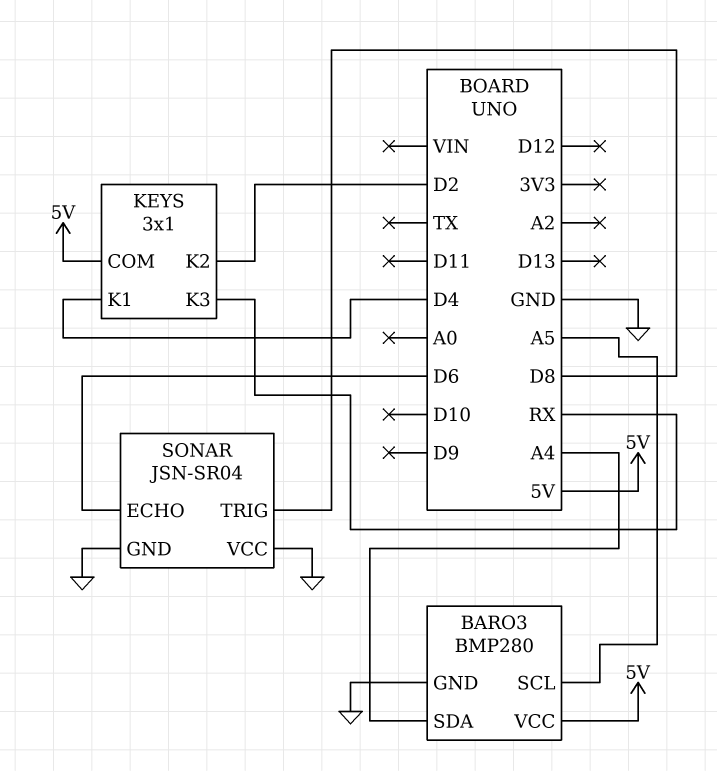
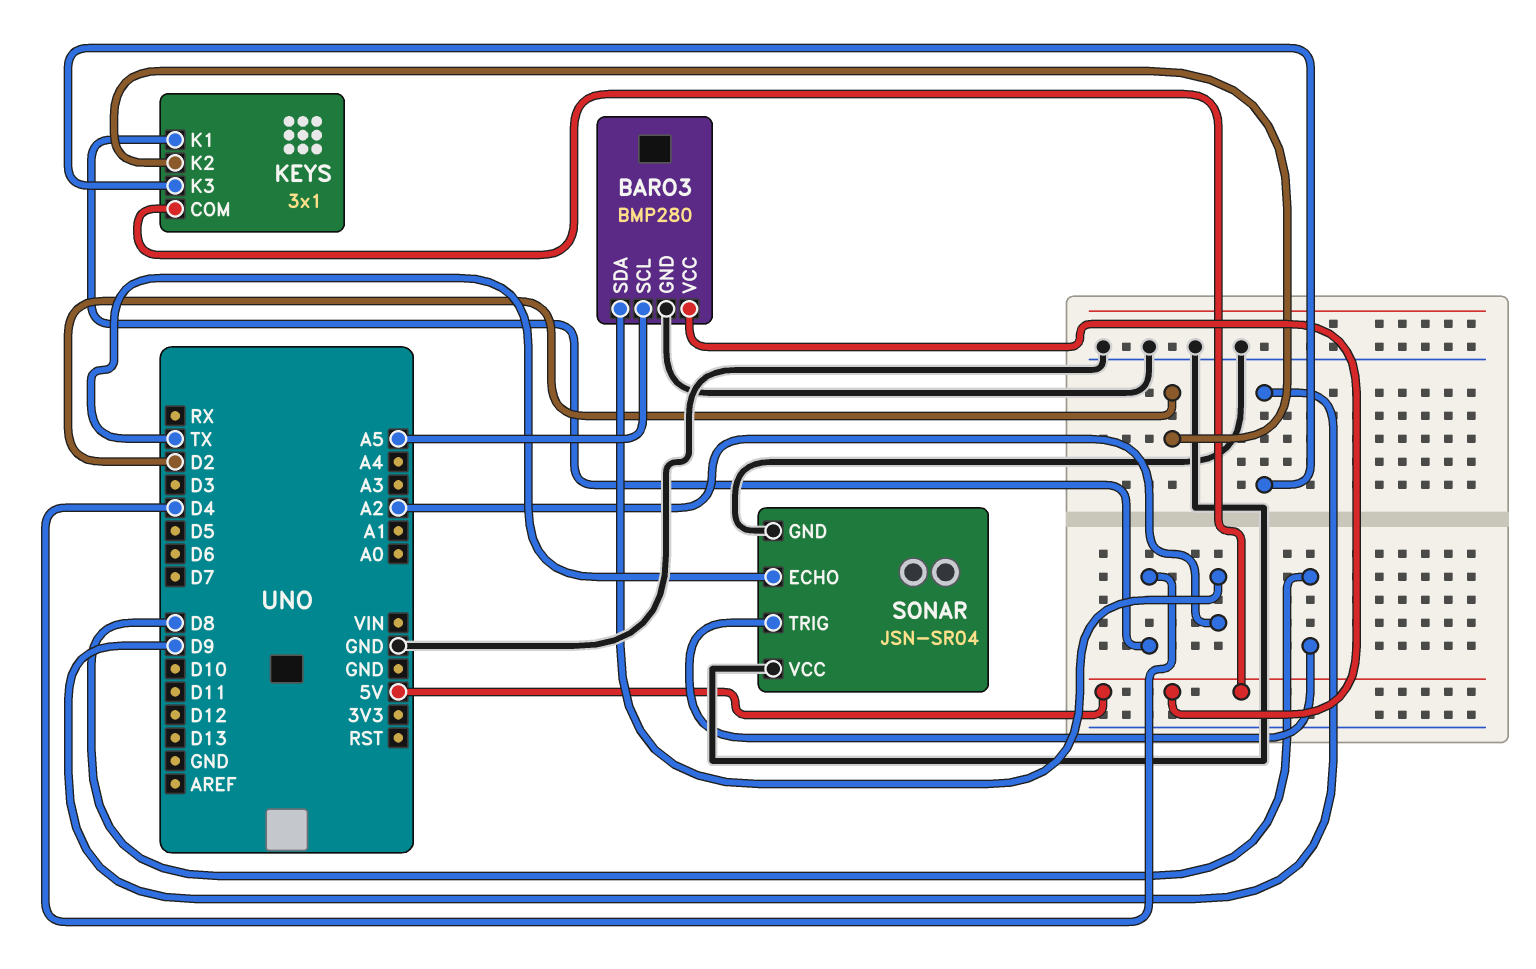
BARO3 pin SDA: A4 -> A2
KEYS pin K3: RX -> D9
SONAR pin ECHO: D6 -> TX

